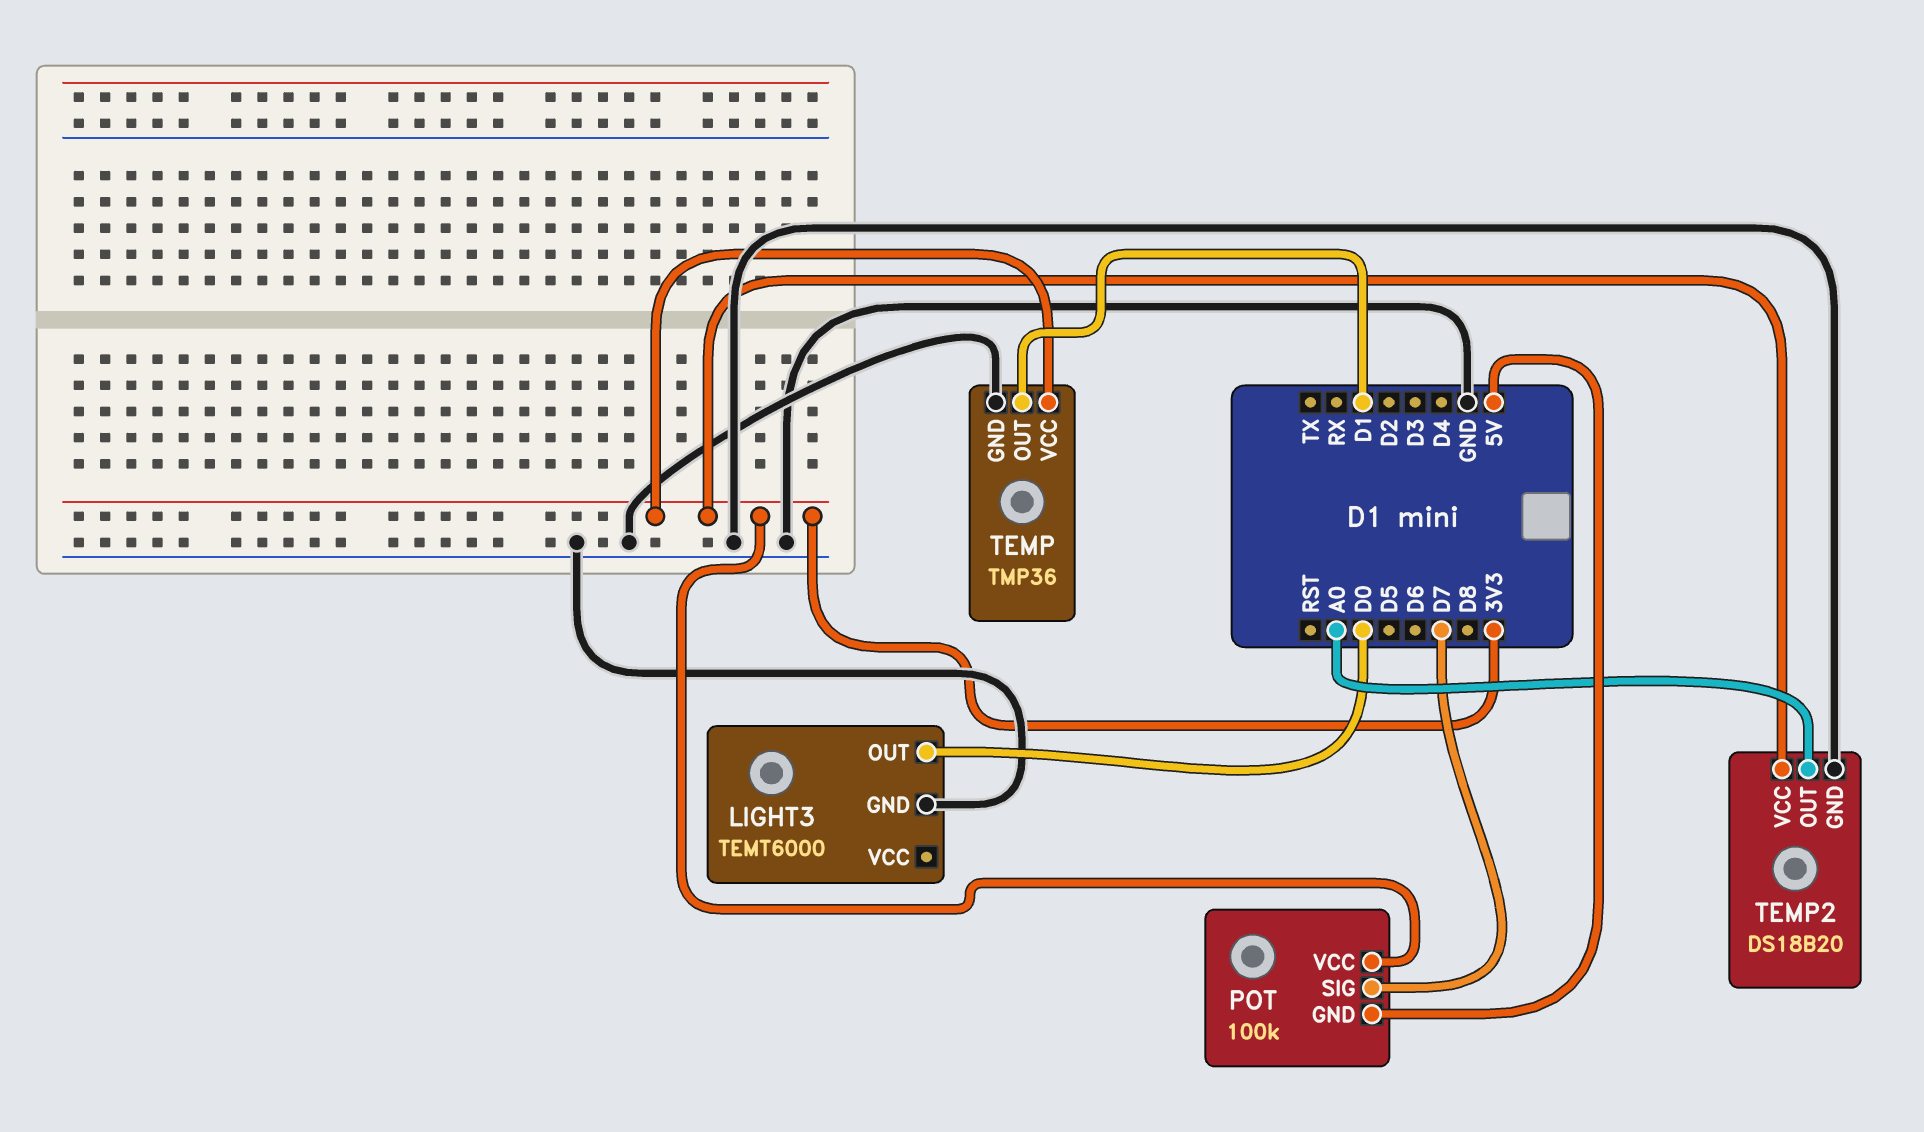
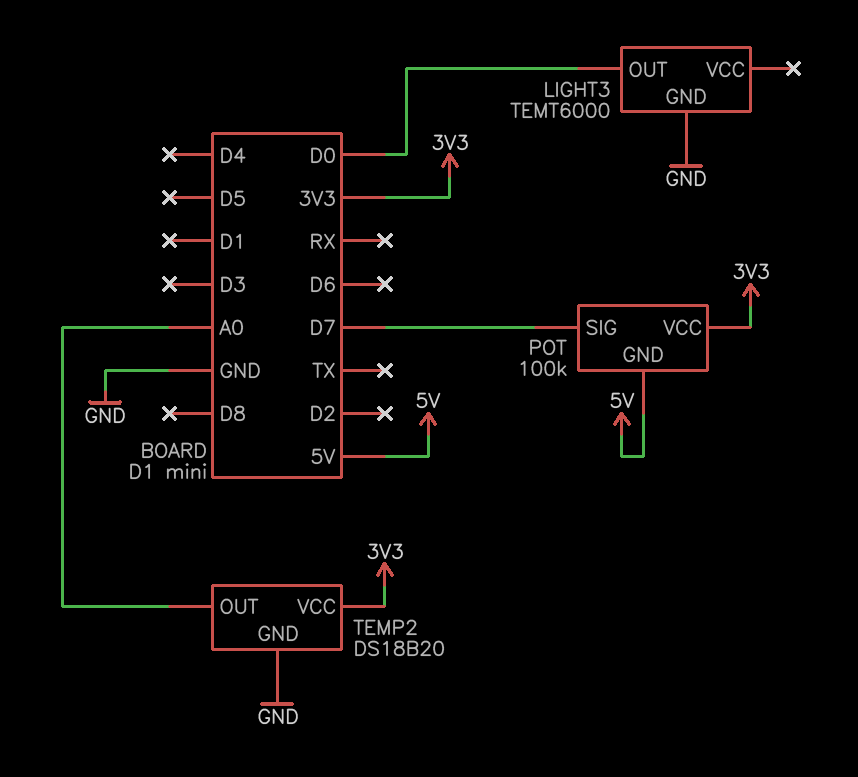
TEMP: TMP36 -> none
TEMP pin GND: GND -> none
TEMP pin OUT: D1 -> none
TEMP pin VCC: 3V3 -> none

